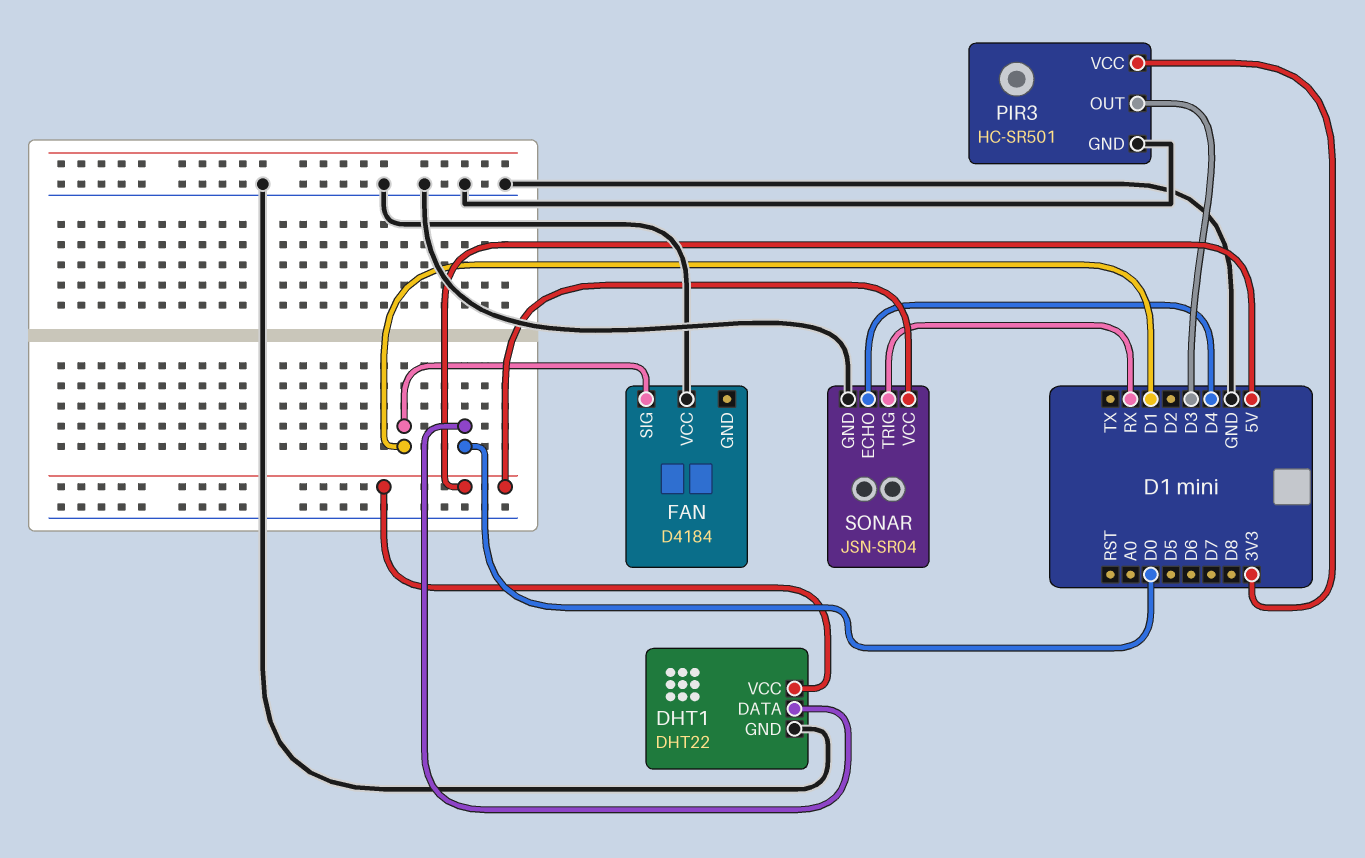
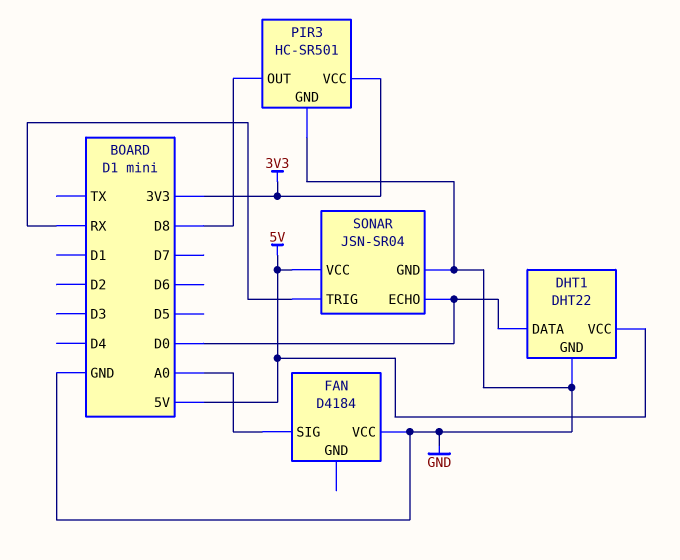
FAN pin SIG: D1 -> A0
PIR3 pin OUT: D3 -> D8
SONAR pin ECHO: D4 -> D0

